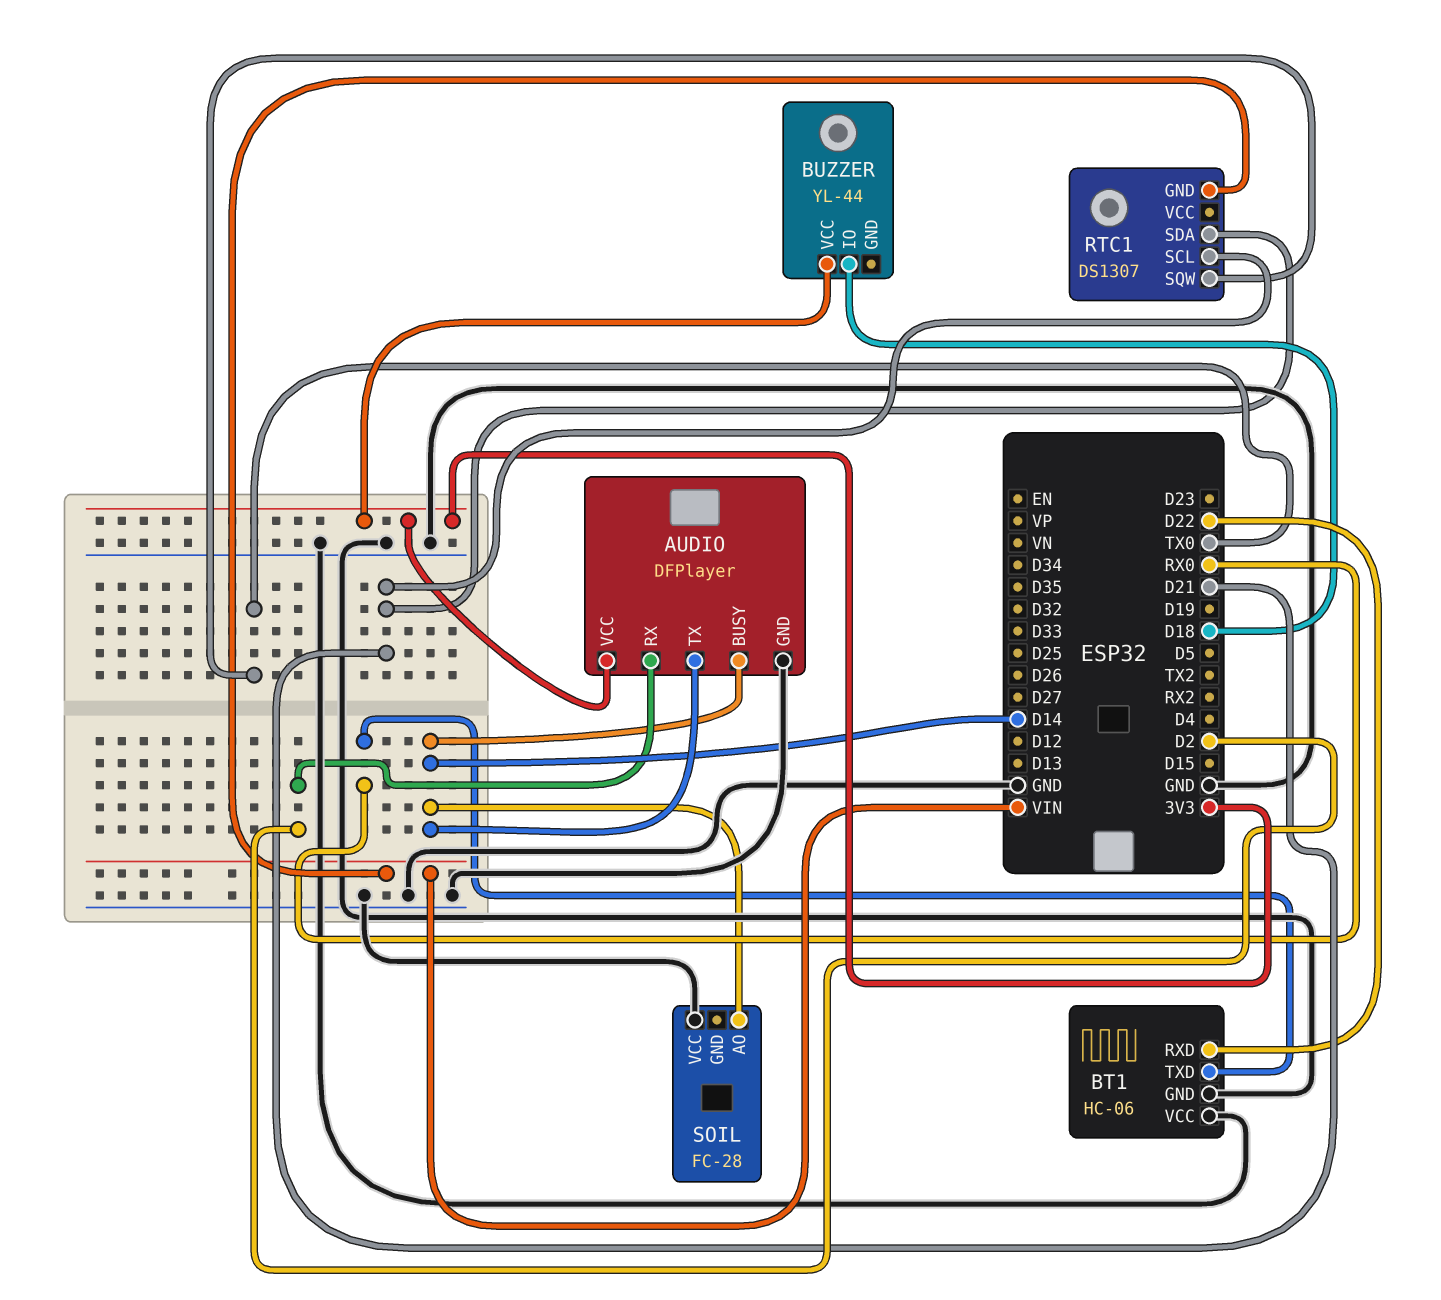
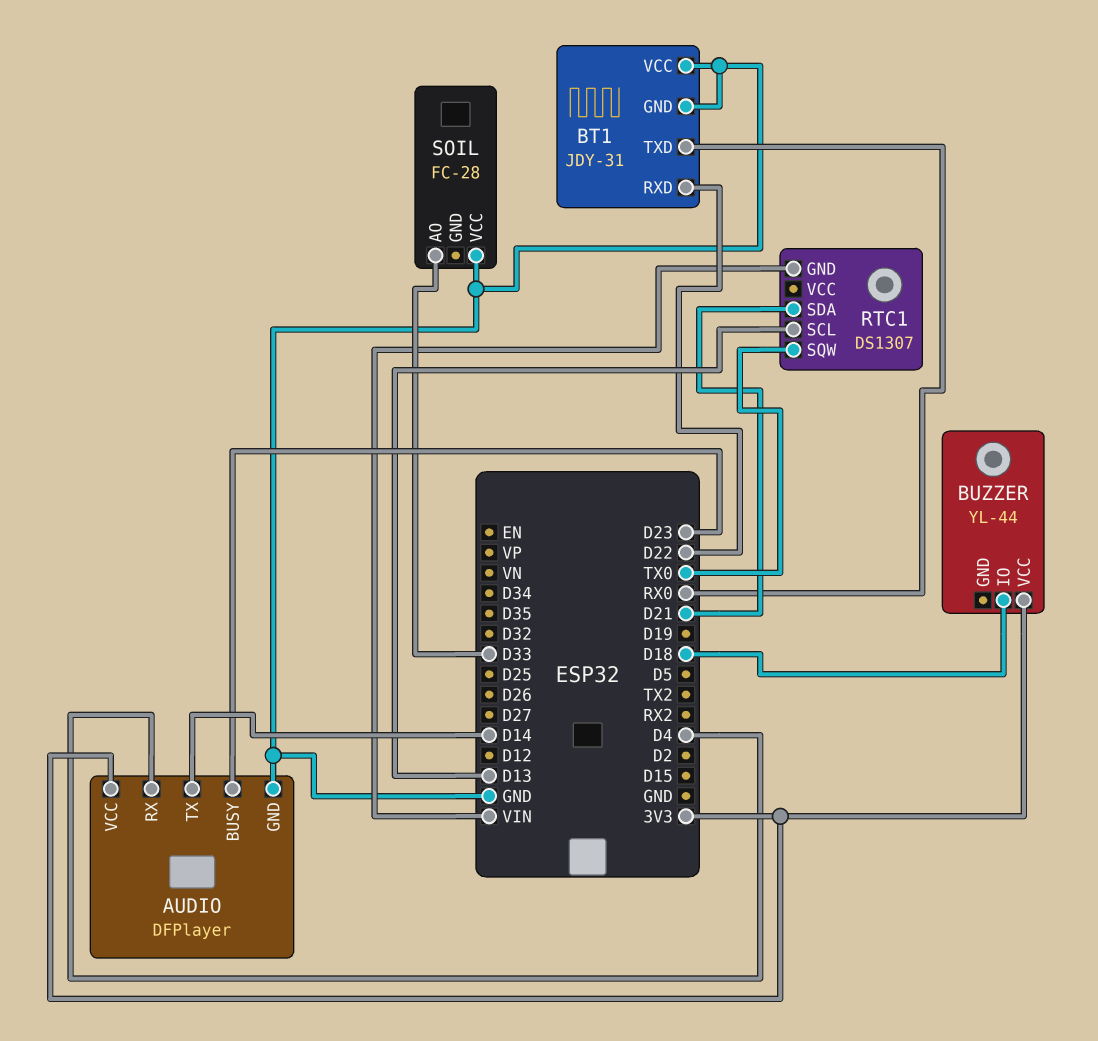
AUDIO pin BUSY: D14 -> D23
AUDIO pin RX: D2 -> D4
BT1: HC-06 -> JDY-31
RTC1 pin SCL: D21 -> D13
SOIL pin AO: D14 -> D33

